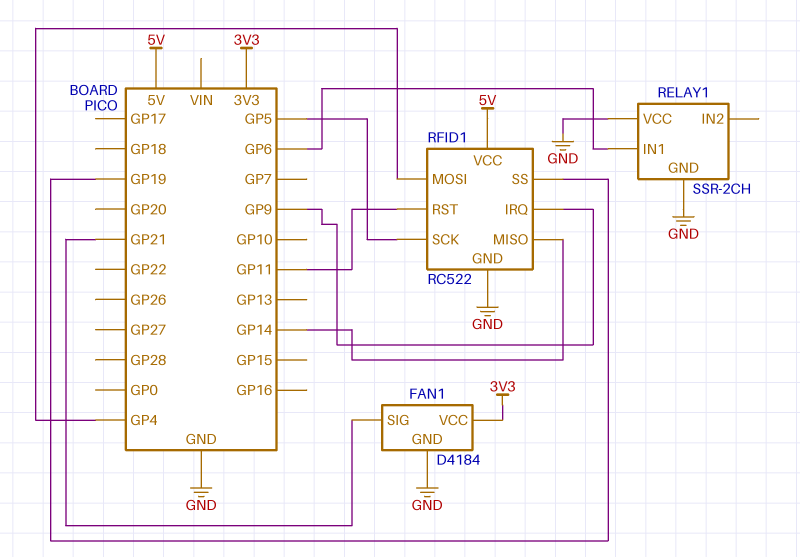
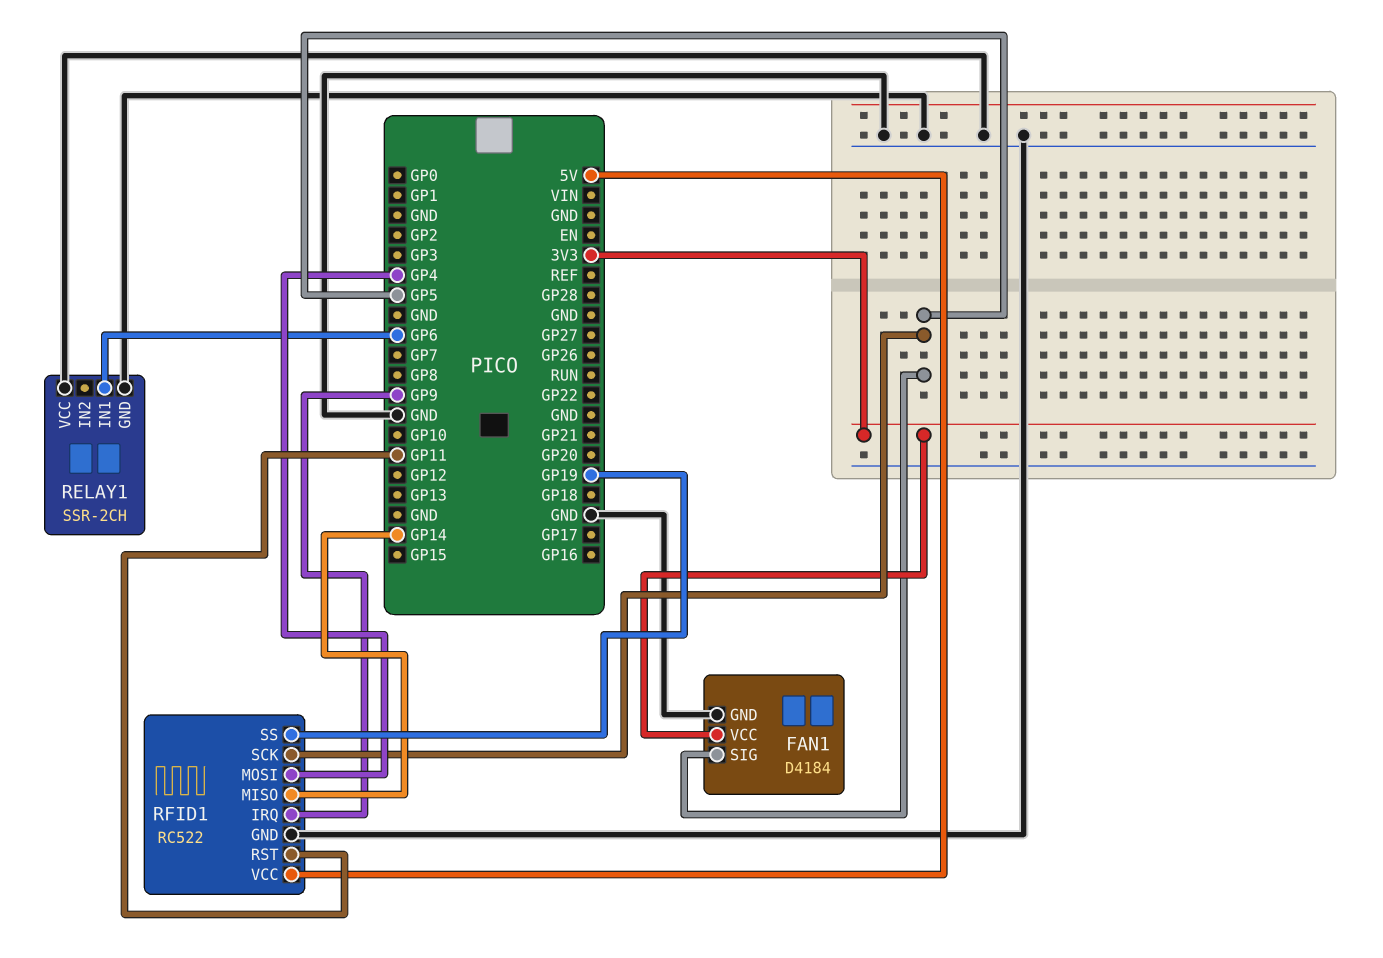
FAN1 pin SIG: GP21 -> GP5

